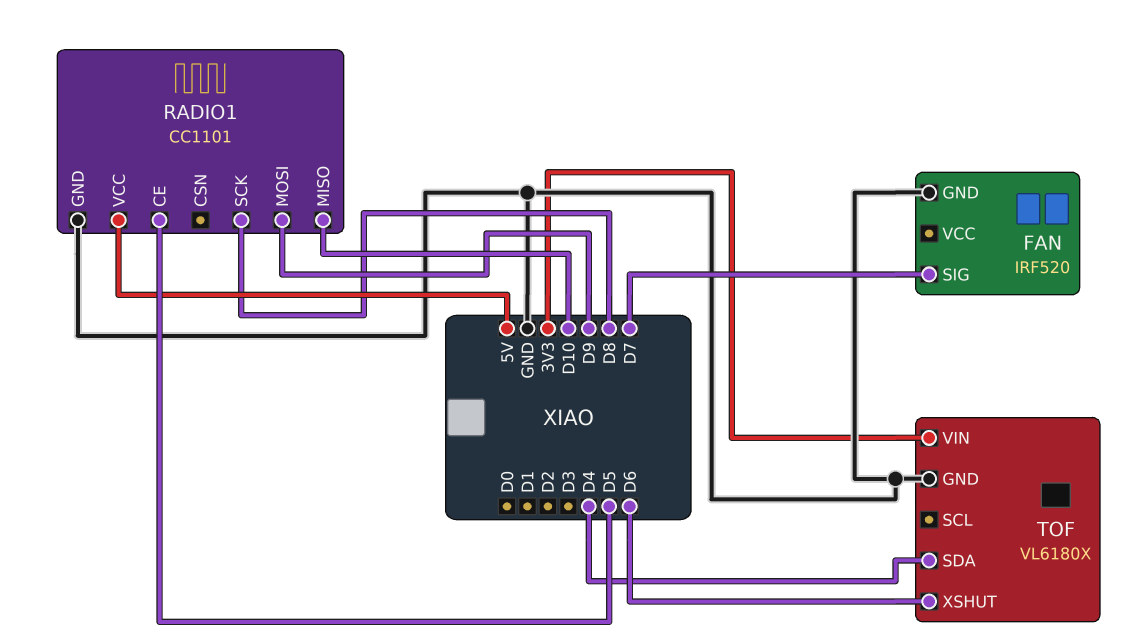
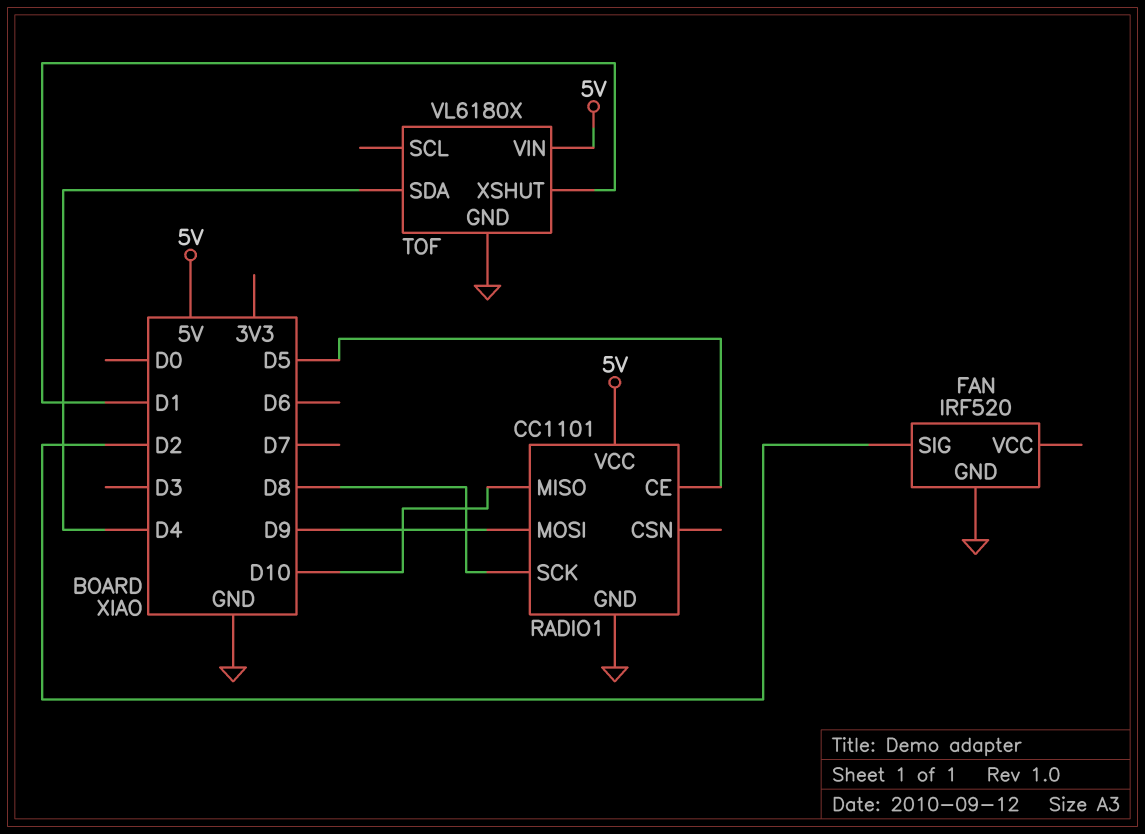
FAN pin SIG: D7 -> D2
TOF pin VIN: 3V3 -> 5V
TOF pin XSHUT: D6 -> D1

